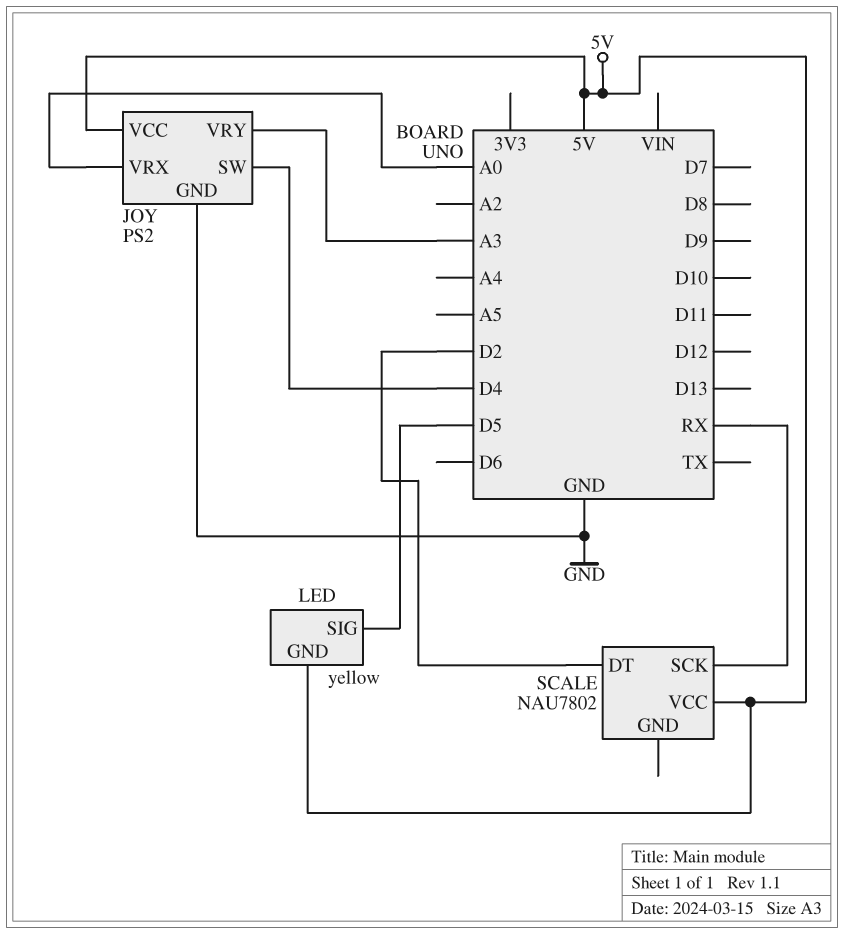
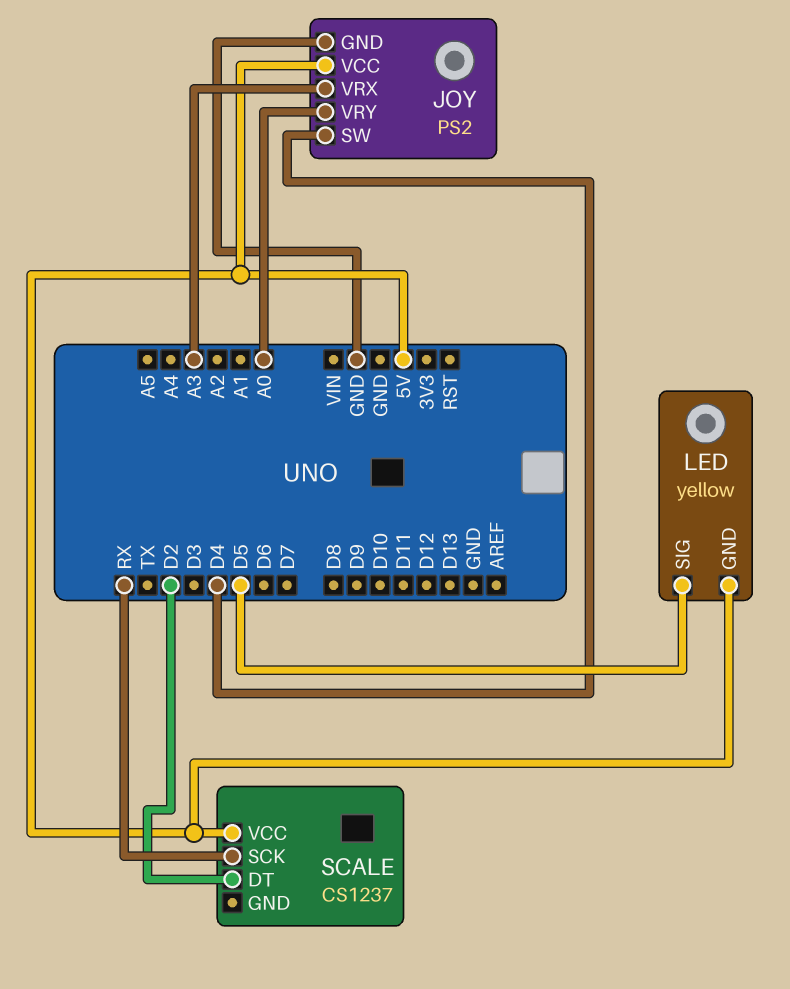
JOY pin VRX: A0 -> A3
JOY pin VRY: A3 -> A0
SCALE: NAU7802 -> CS1237

